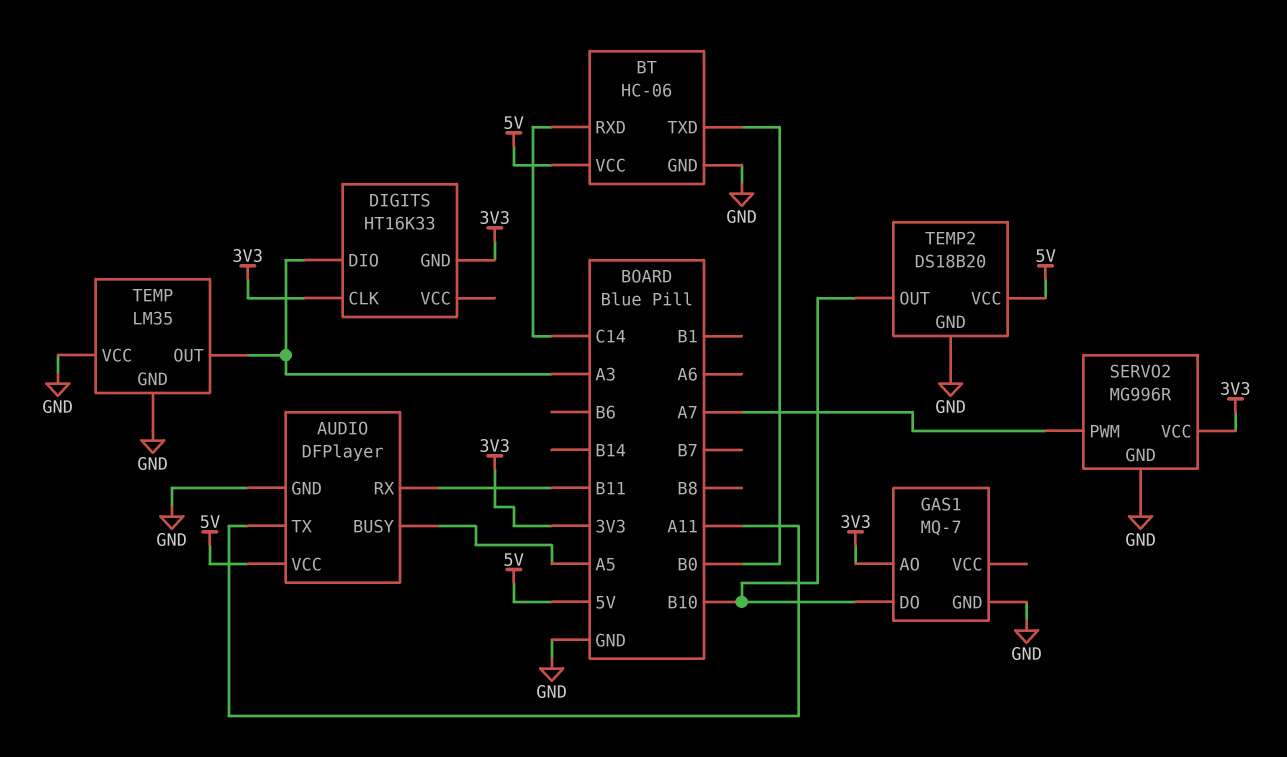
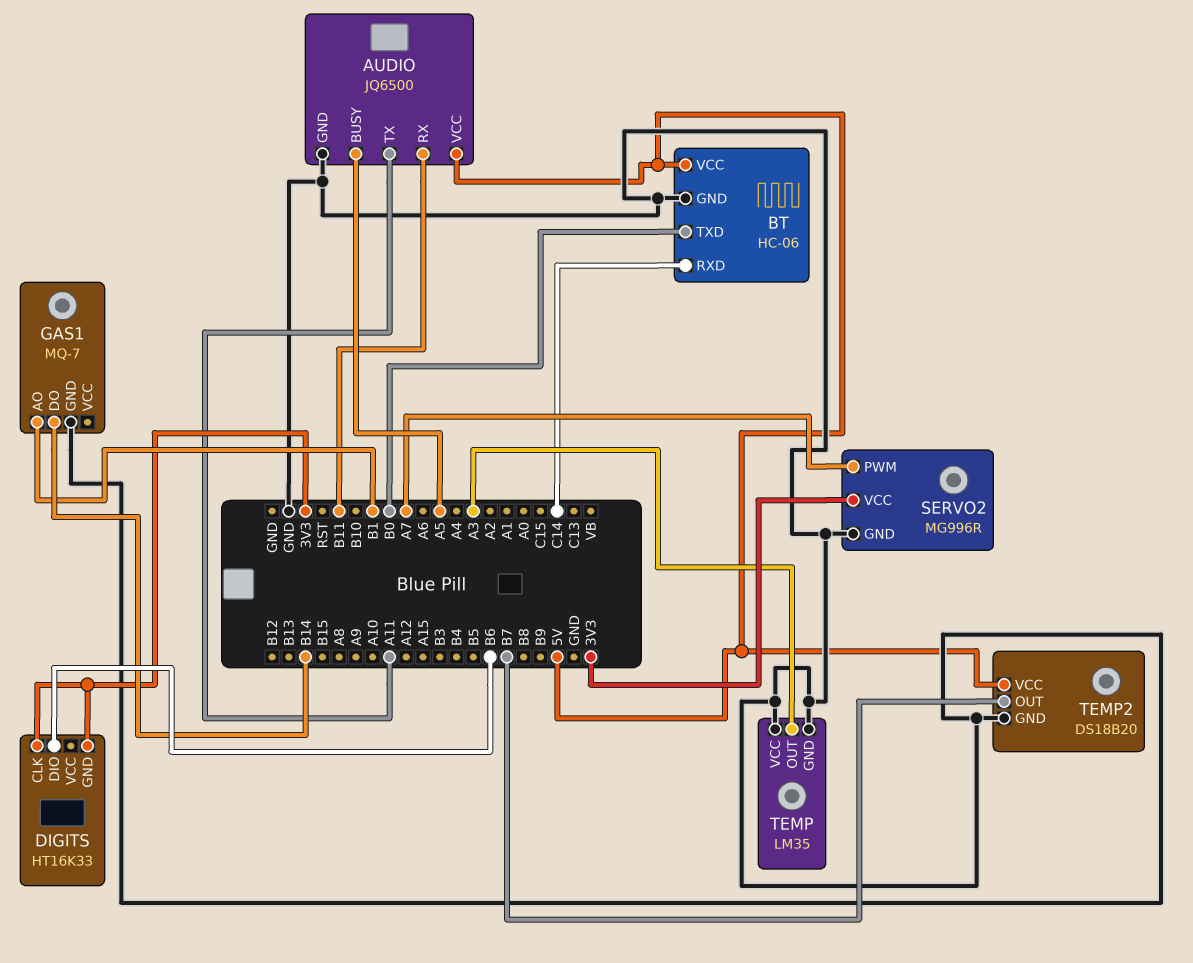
AUDIO: DFPlayer -> JQ6500
DIGITS pin DIO: A3 -> B6
GAS1 pin AO: 3V3 -> B1
GAS1 pin DO: B10 -> B14
TEMP2 pin OUT: B10 -> B7

